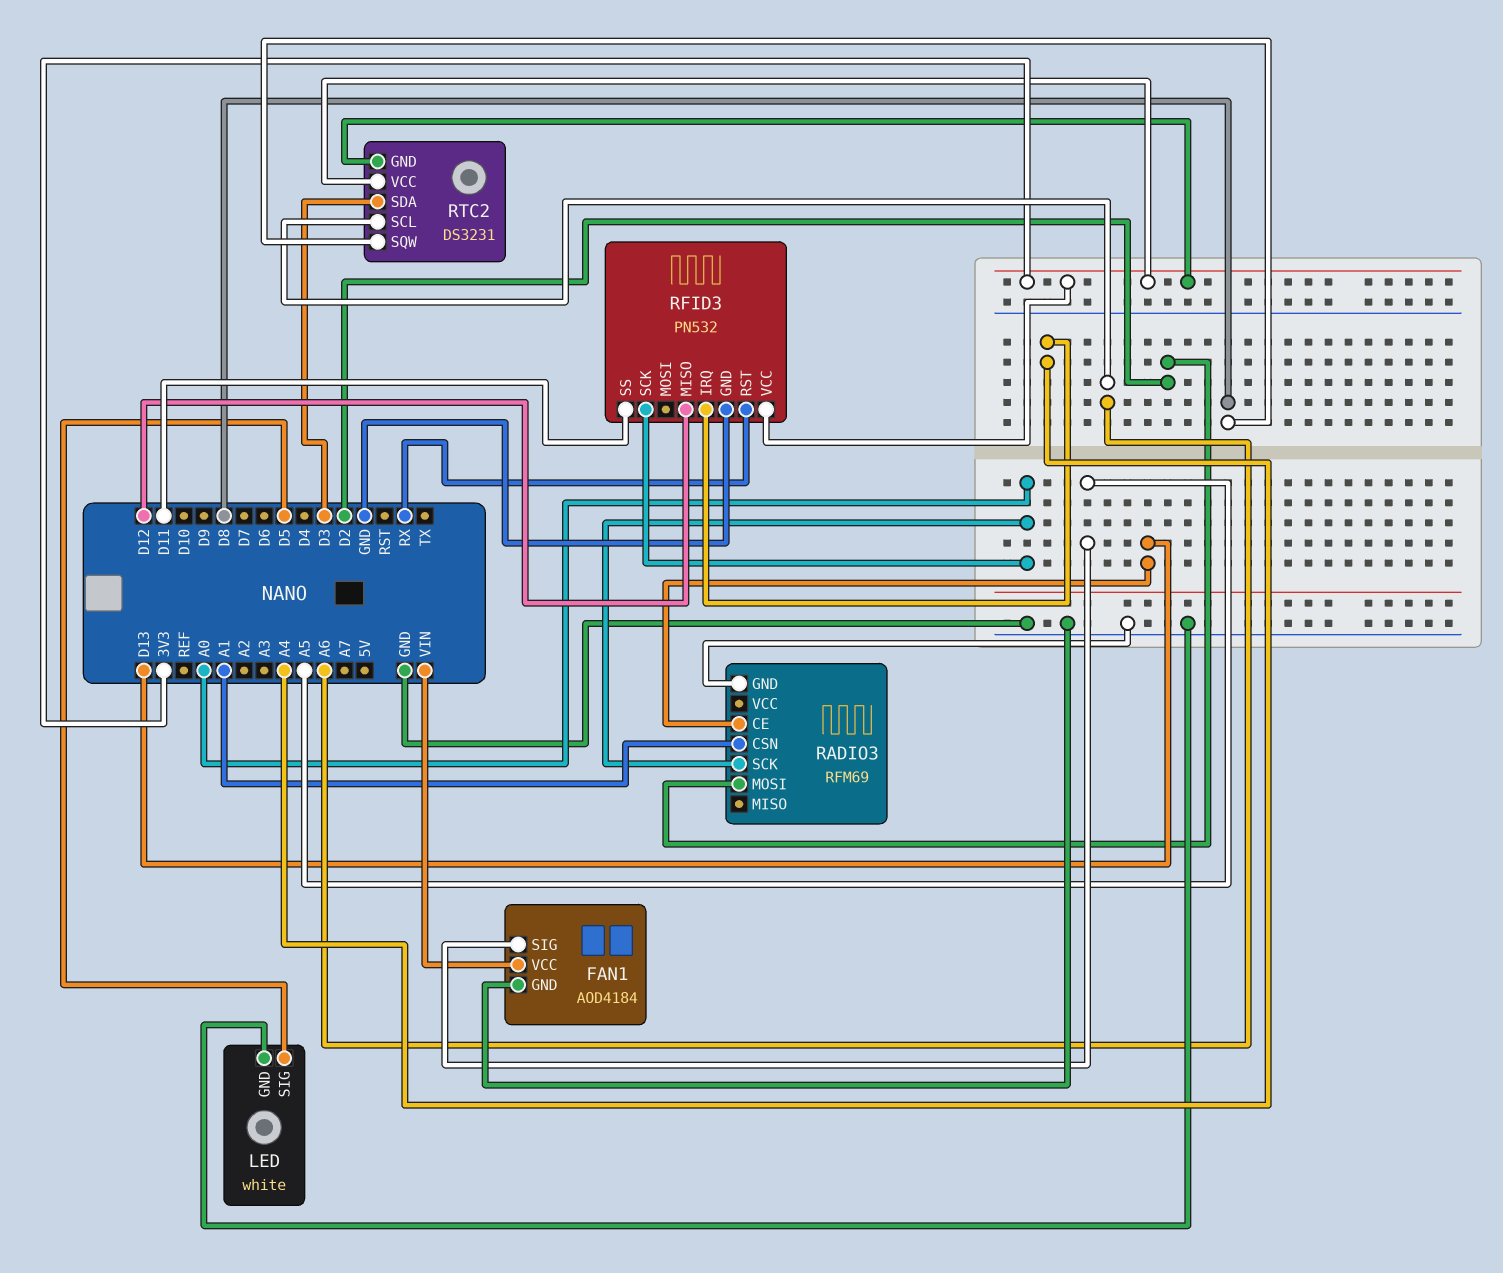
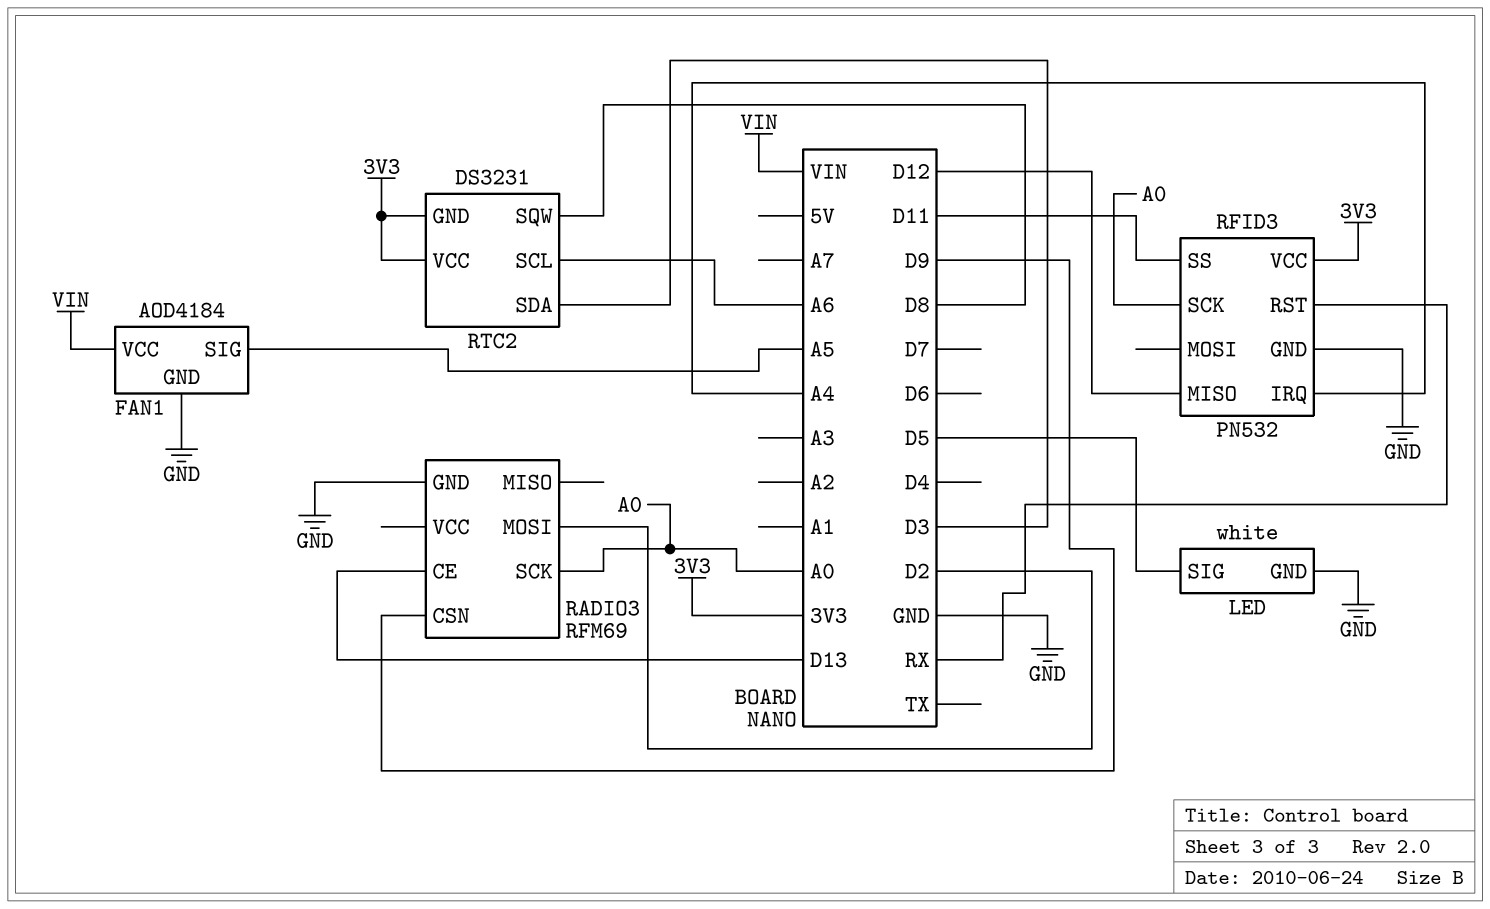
RADIO3 pin CSN: A1 -> D9

